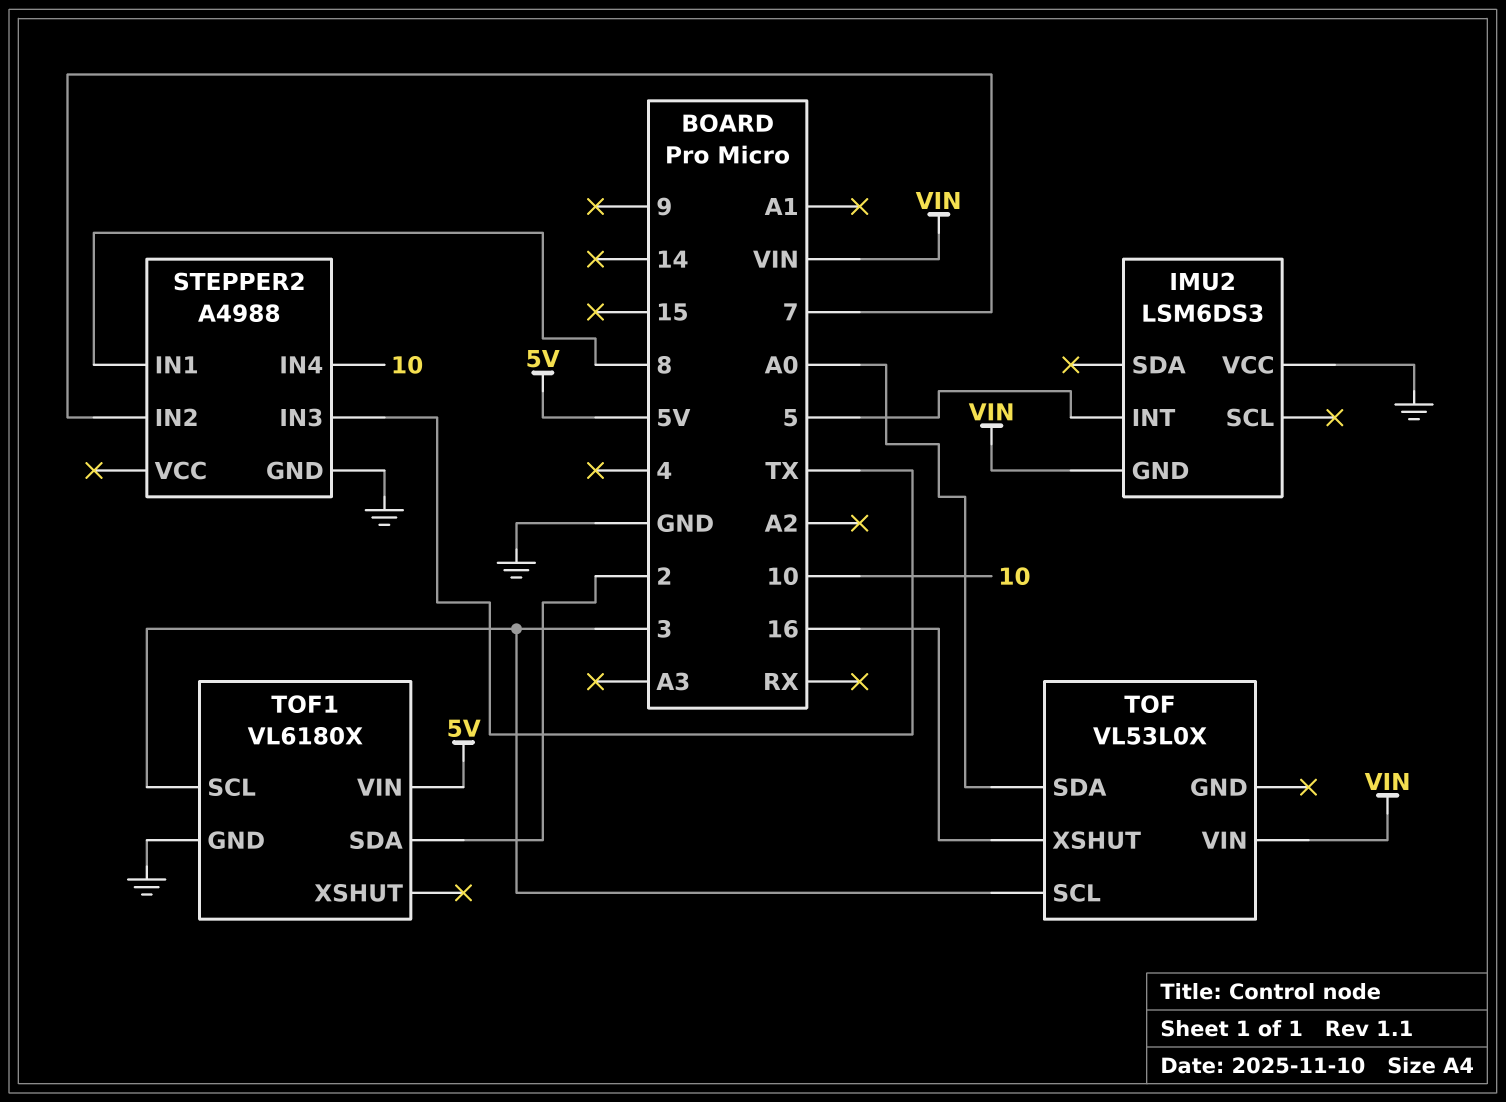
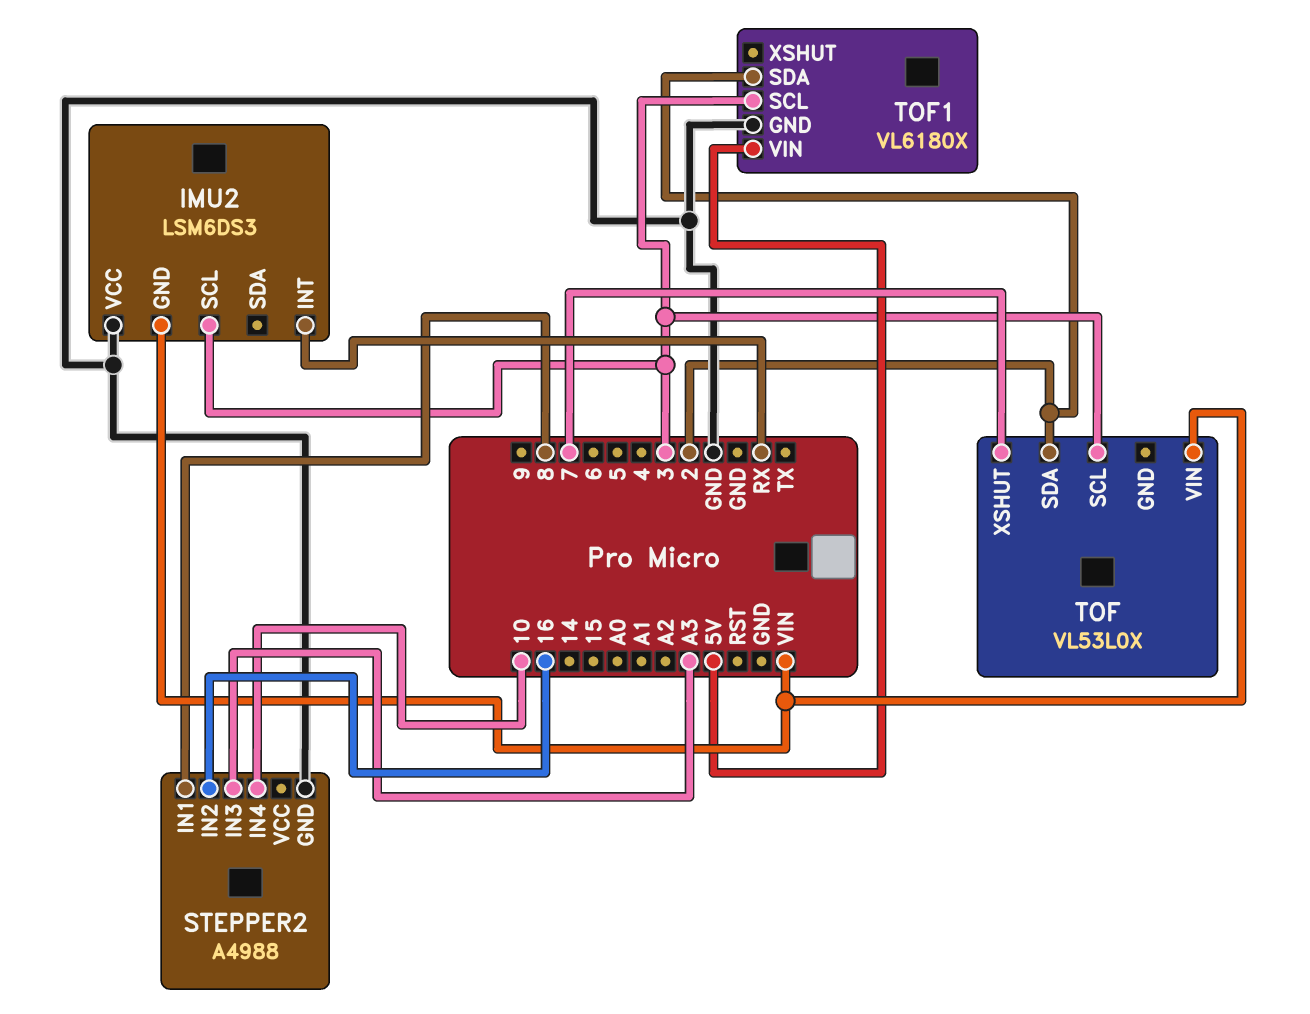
IMU2 pin INT: 5 -> RX
IMU2 pin SCL: none -> 3
STEPPER2 pin IN2: 7 -> 16
STEPPER2 pin IN3: TX -> A3
TOF pin SDA: A0 -> 2
TOF pin XSHUT: 16 -> 7

